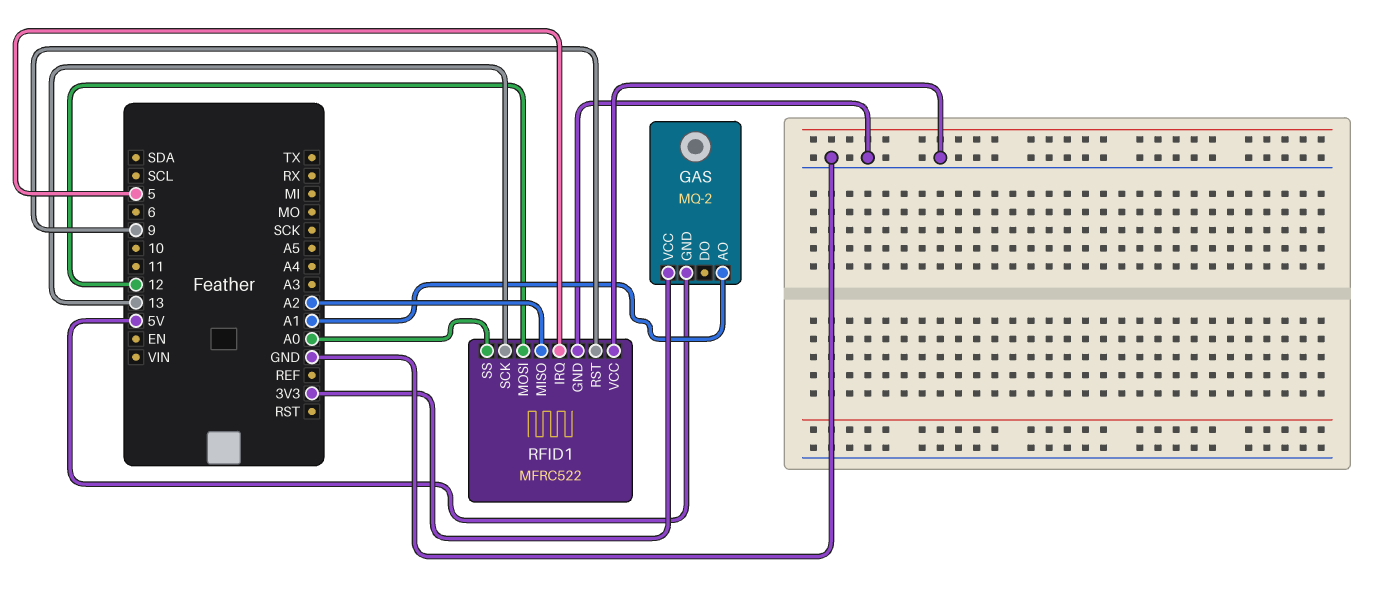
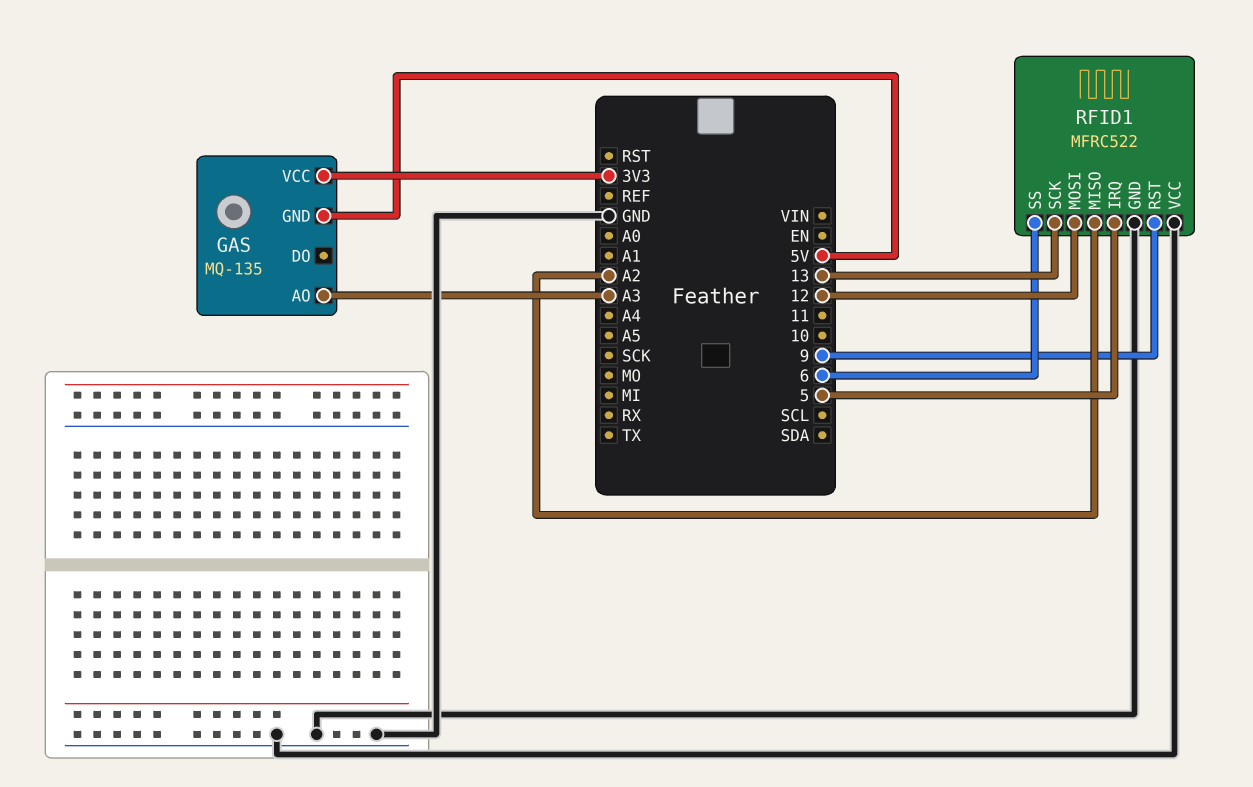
GAS: MQ-2 -> MQ-135
GAS pin AO: A1 -> A3
RFID1 pin SS: A0 -> 6

